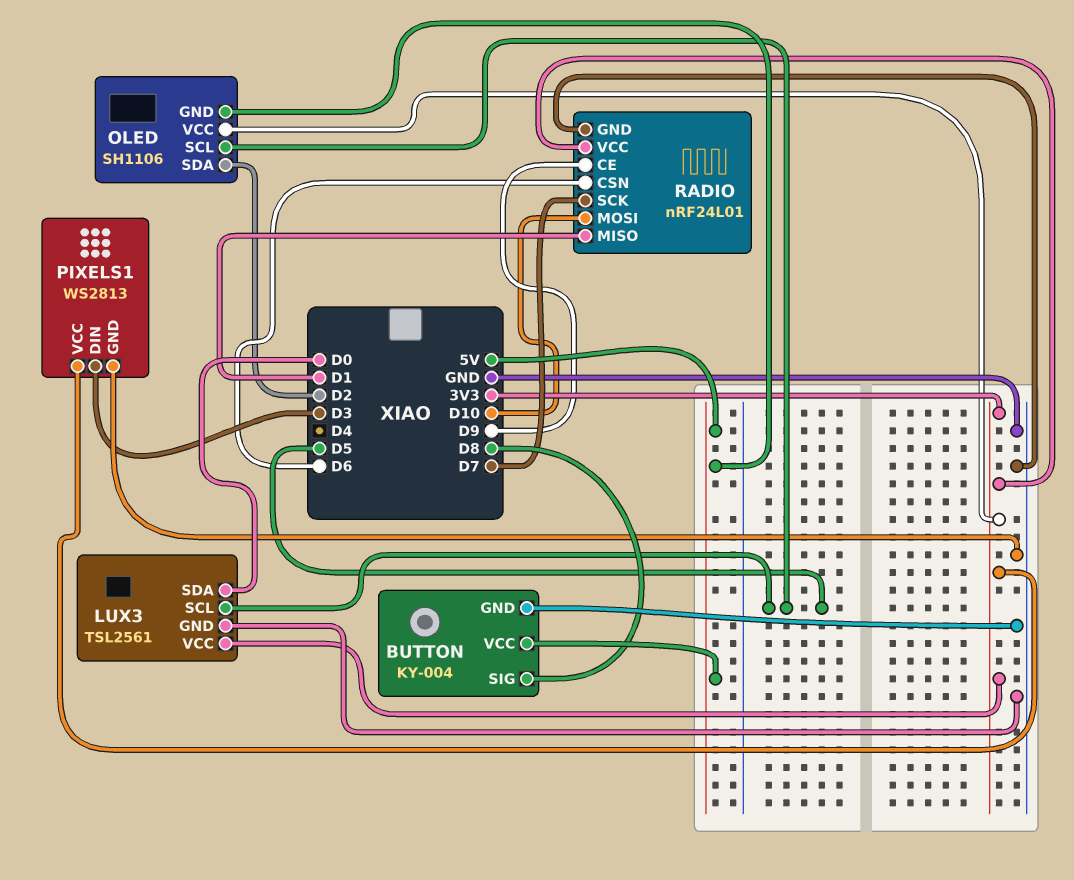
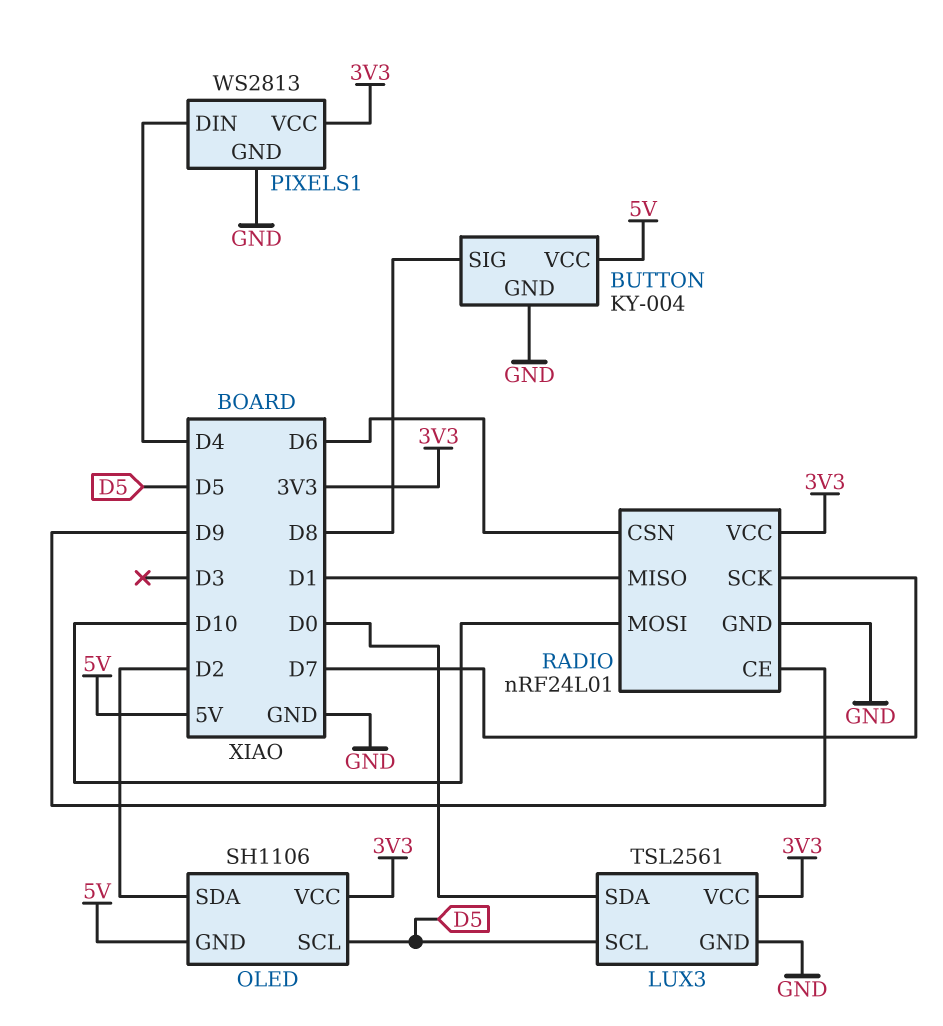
PIXELS1 pin DIN: D3 -> D4

